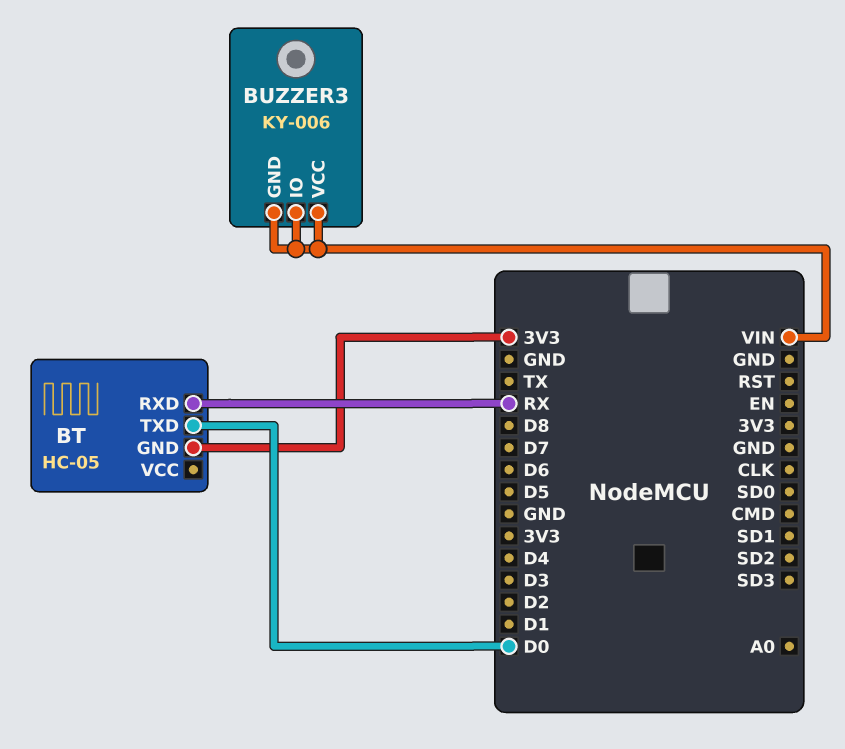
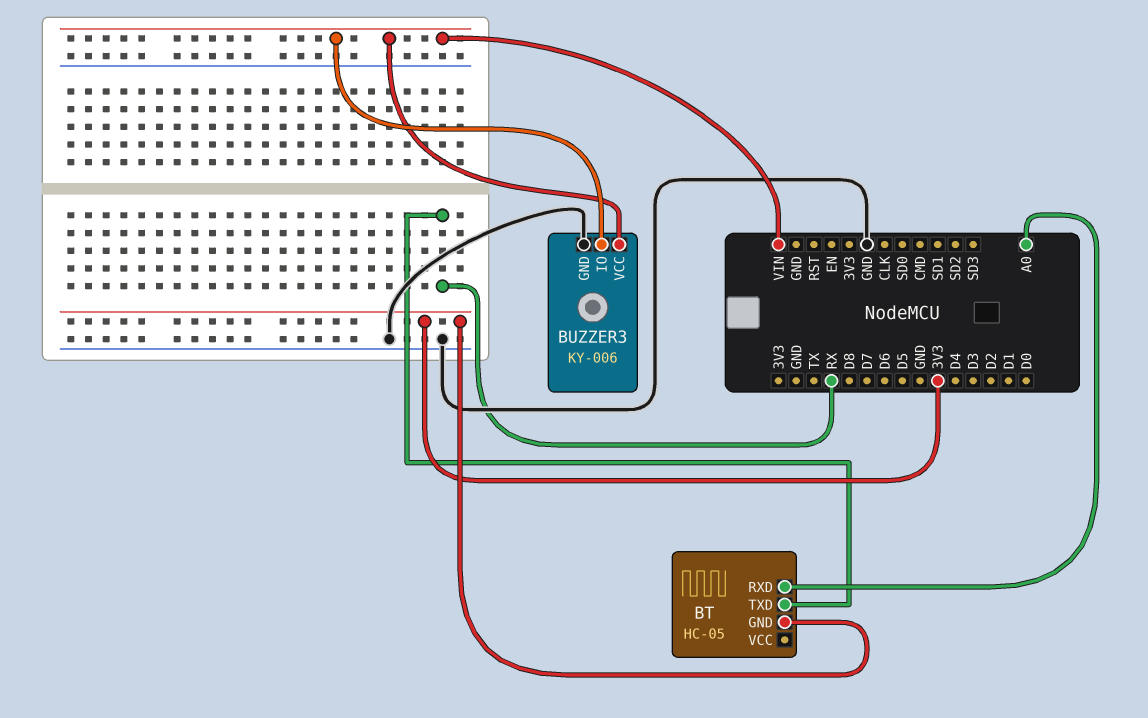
BT pin RXD: RX -> A0
BT pin TXD: D0 -> RX
BUZZER3 pin GND: VIN -> GND

